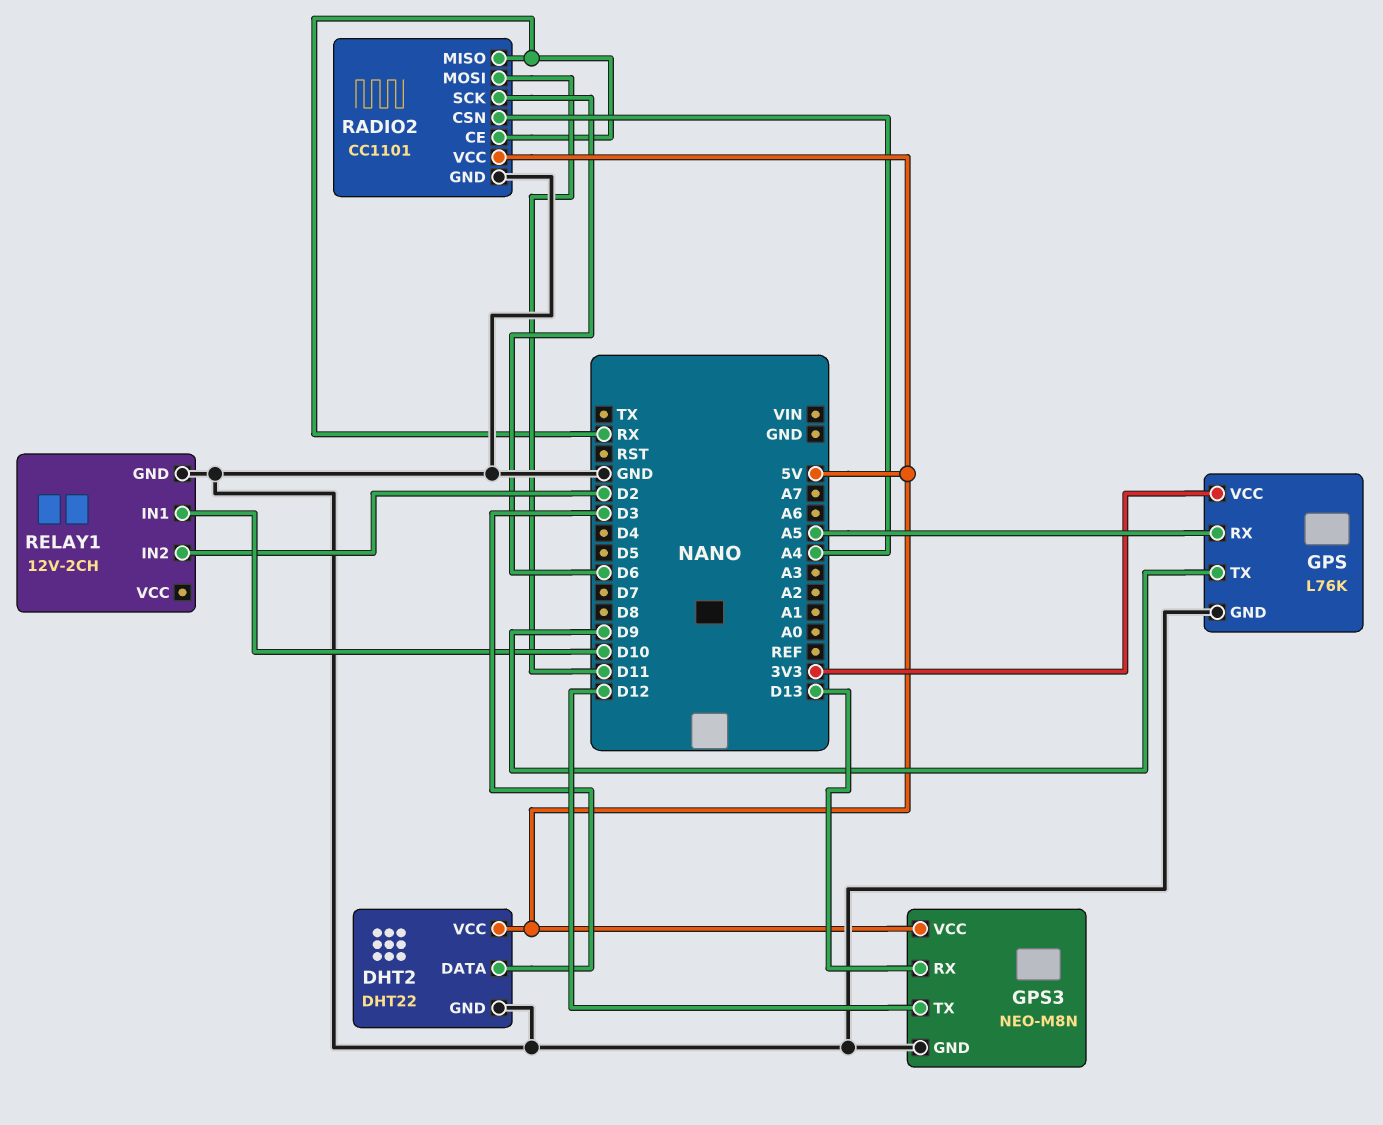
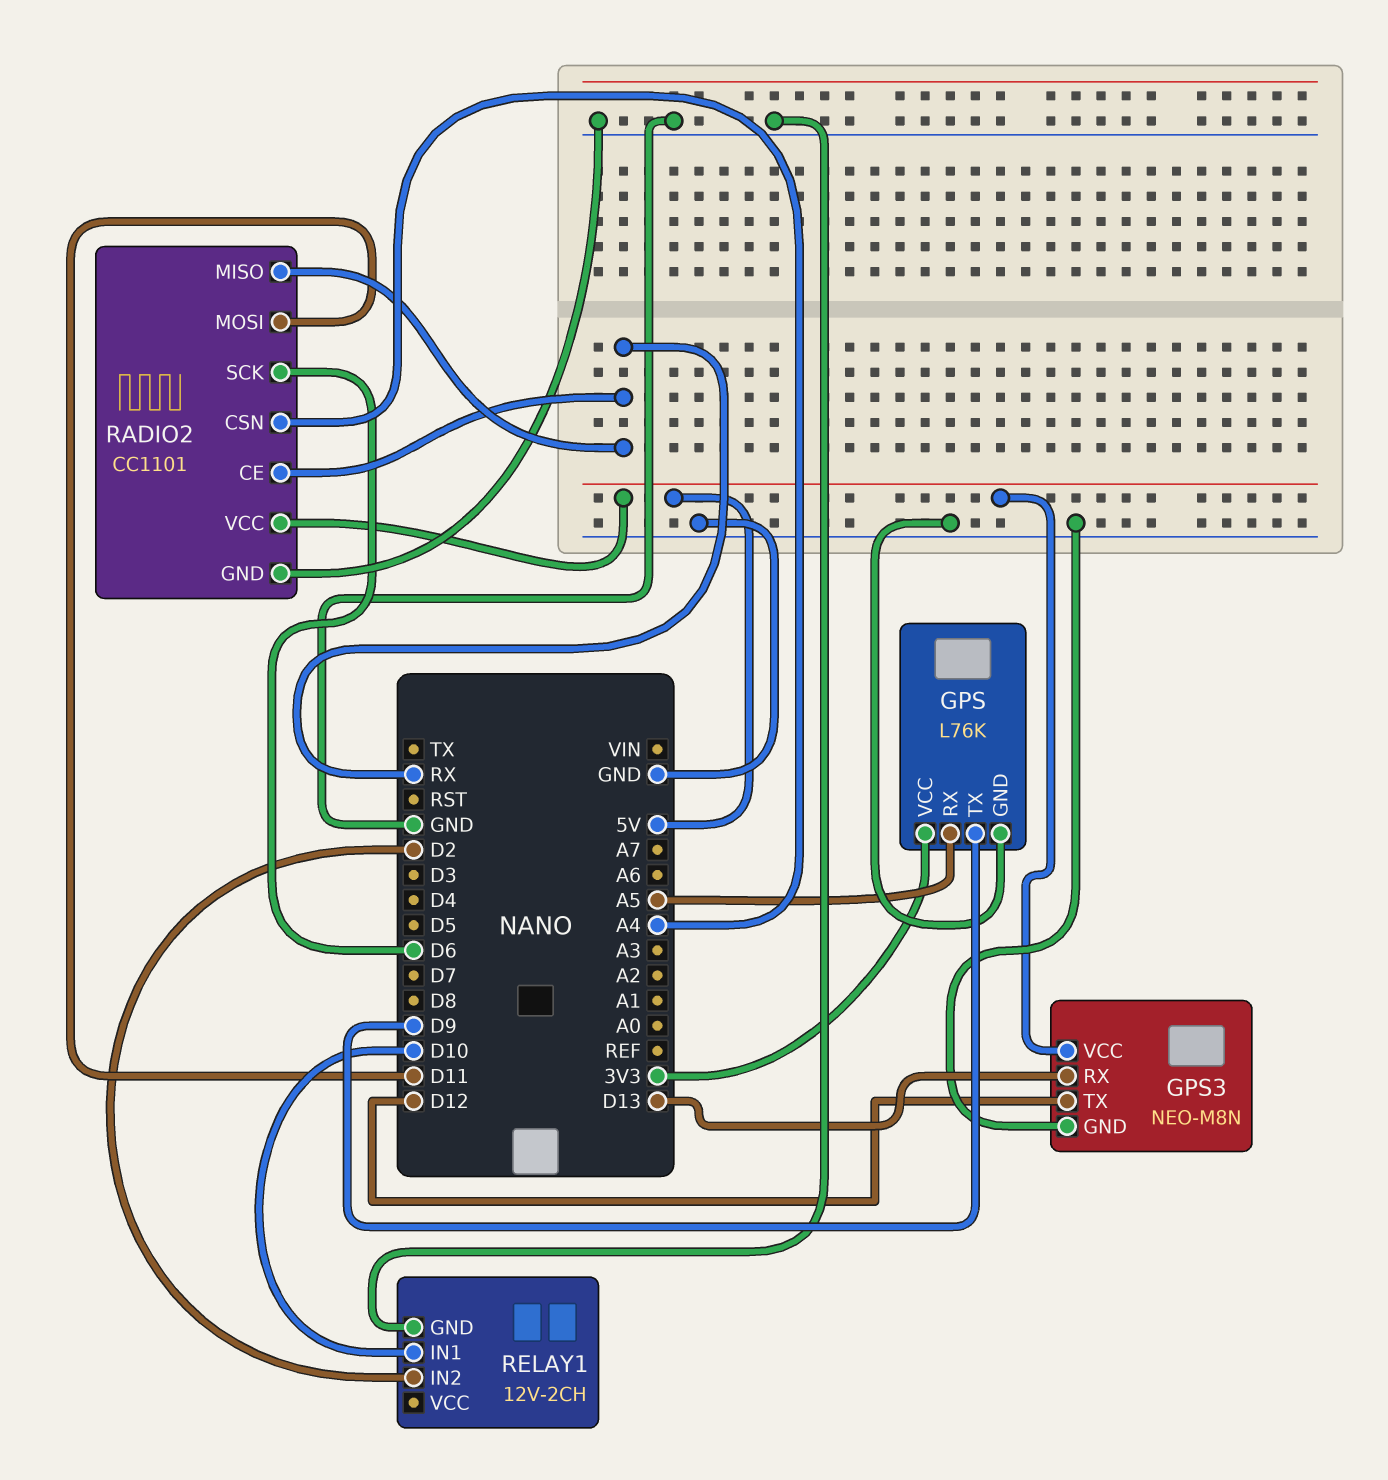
DHT2: DHT22 -> none
DHT2 pin DATA: D3 -> none
DHT2 pin GND: GND -> none
DHT2 pin VCC: 5V -> none

